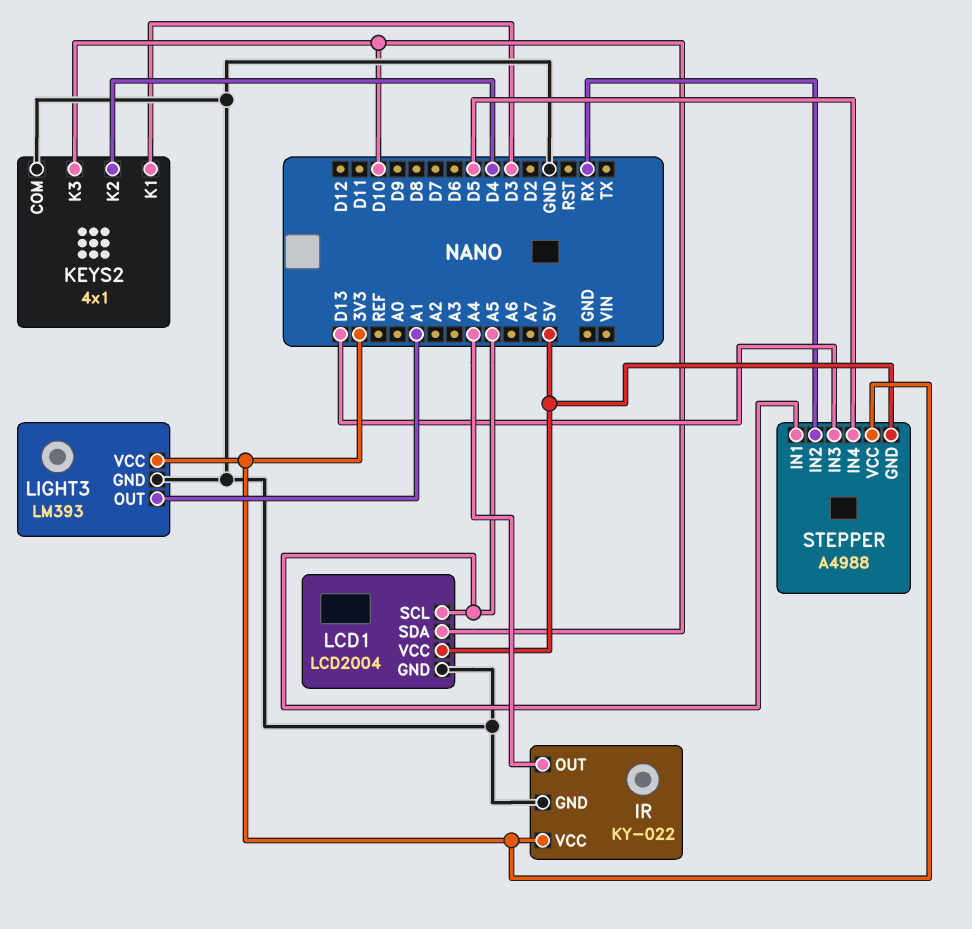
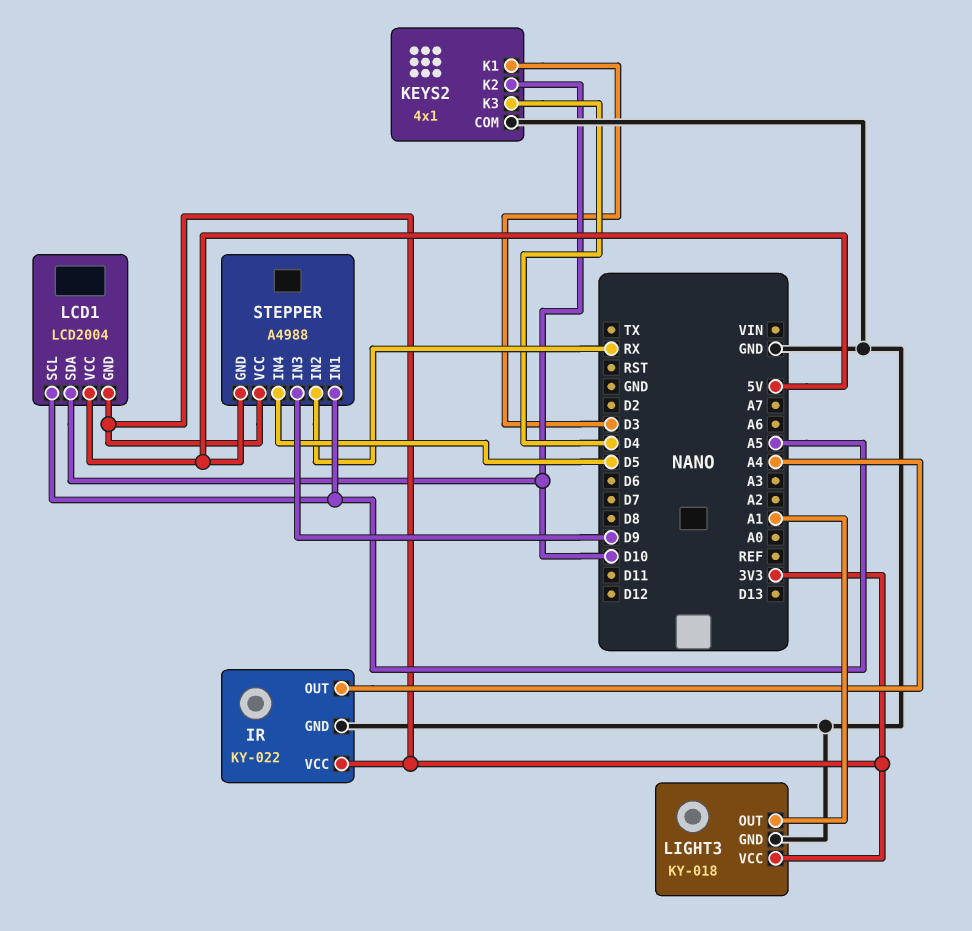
KEYS2 pin K2: D4 -> D10
KEYS2 pin K3: D10 -> D4
LCD1 pin GND: GND -> 3V3
LIGHT3: LM393 -> KY-018
STEPPER pin IN3: D13 -> D9

